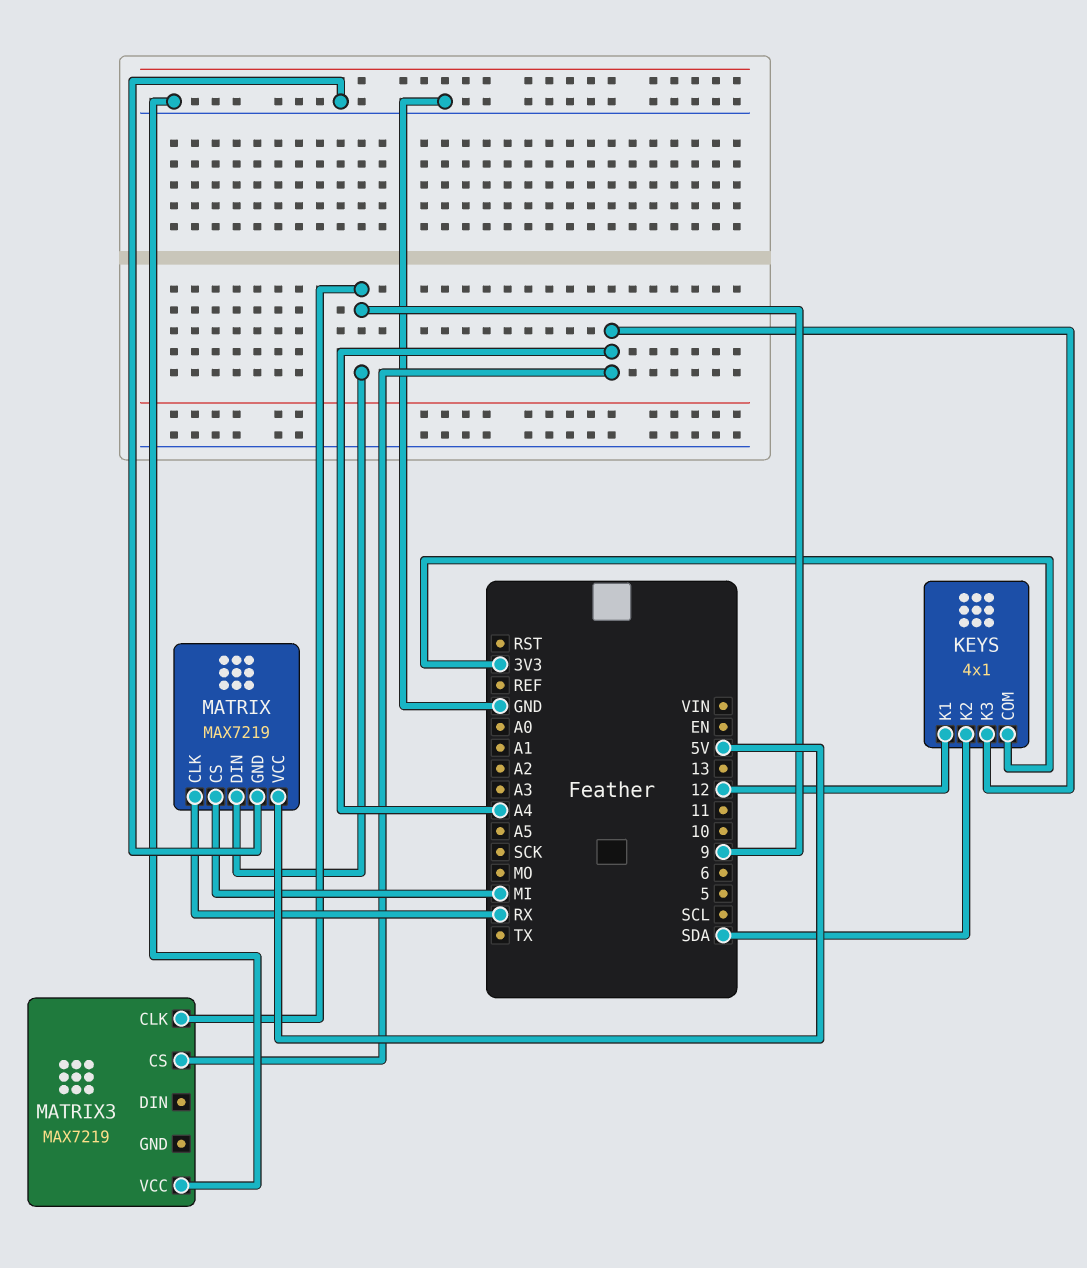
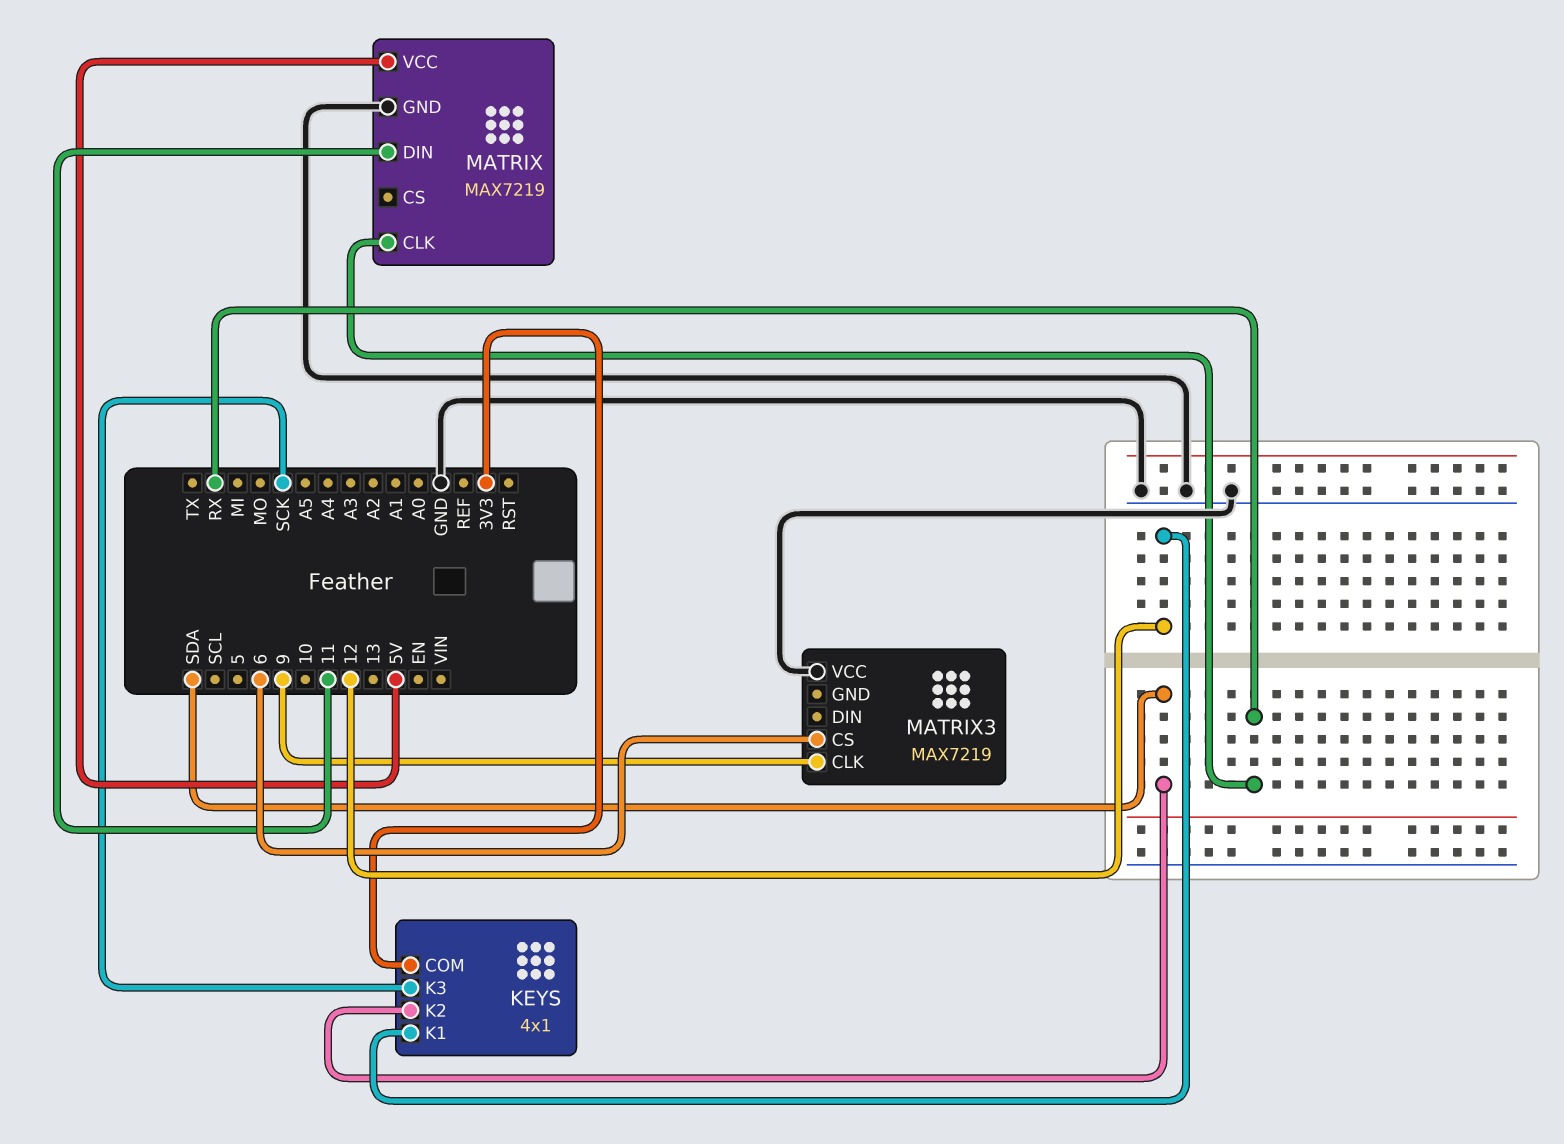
KEYS pin K3: A4 -> SCK
MATRIX pin CS: MI -> none
MATRIX pin DIN: 9 -> 11
MATRIX3 pin CS: A4 -> 6

